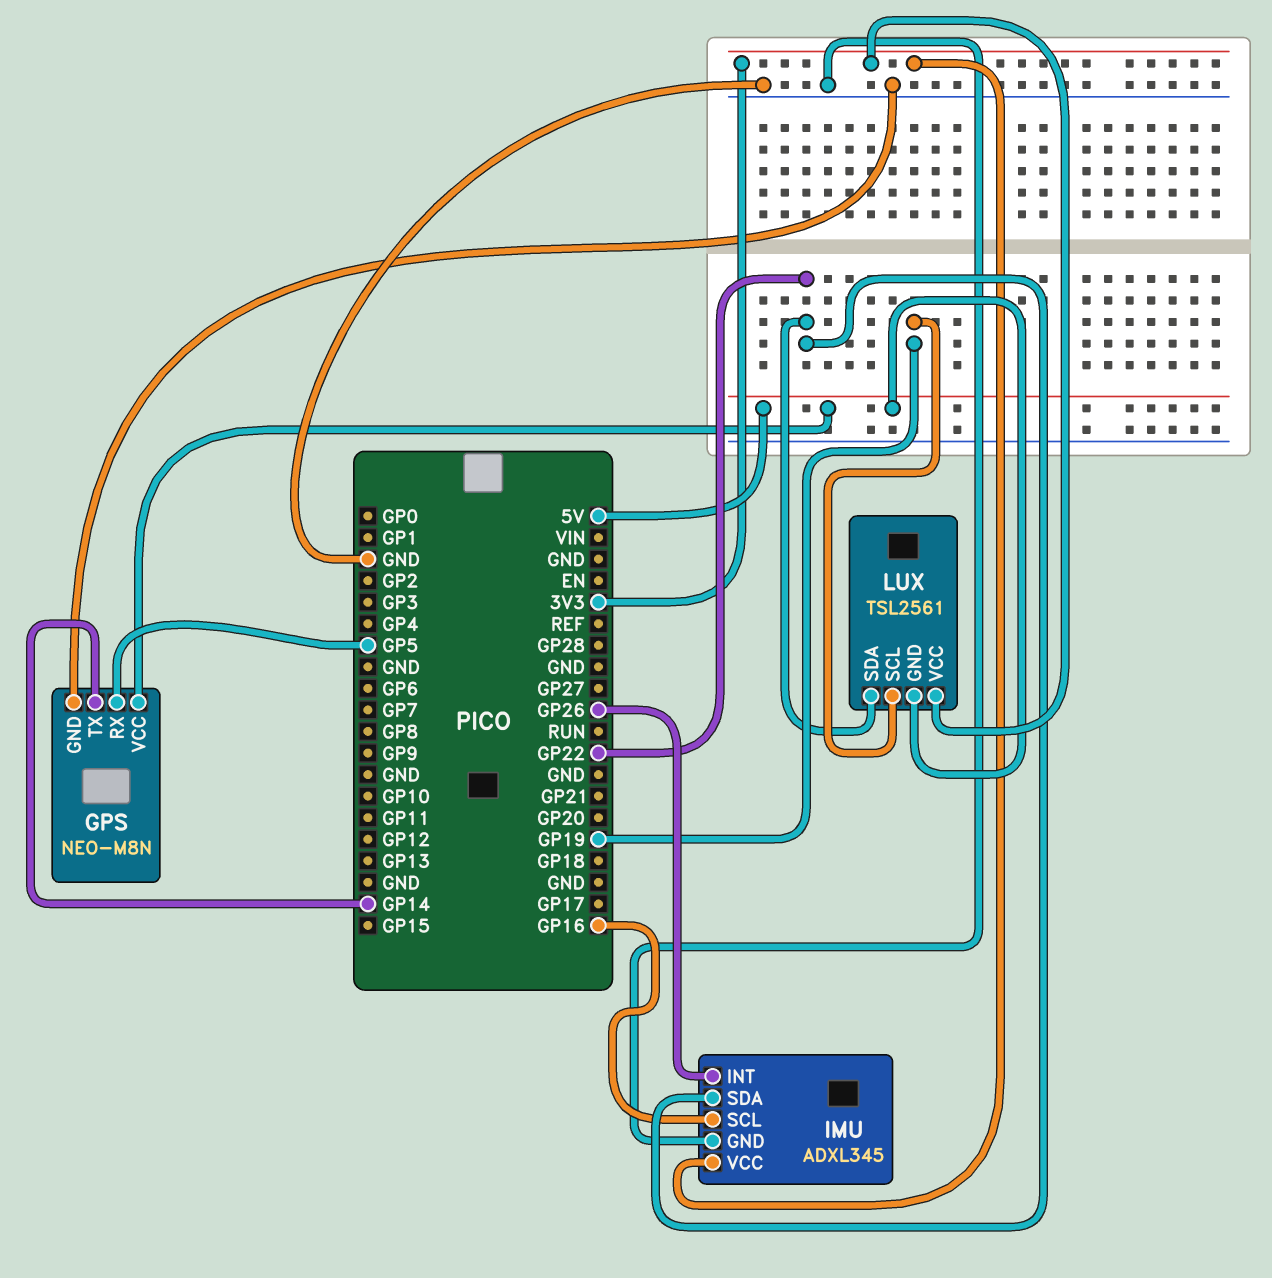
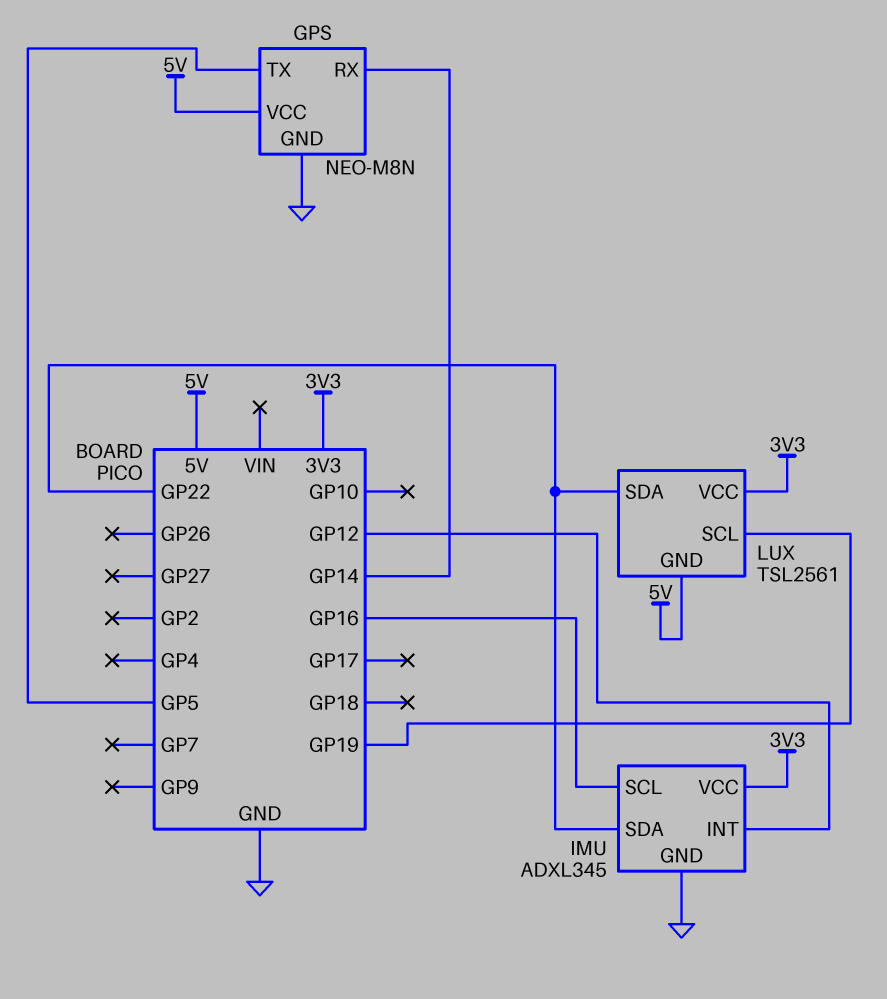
GPS pin RX: GP5 -> GP14
GPS pin TX: GP14 -> GP5
IMU pin INT: GP26 -> GP12

